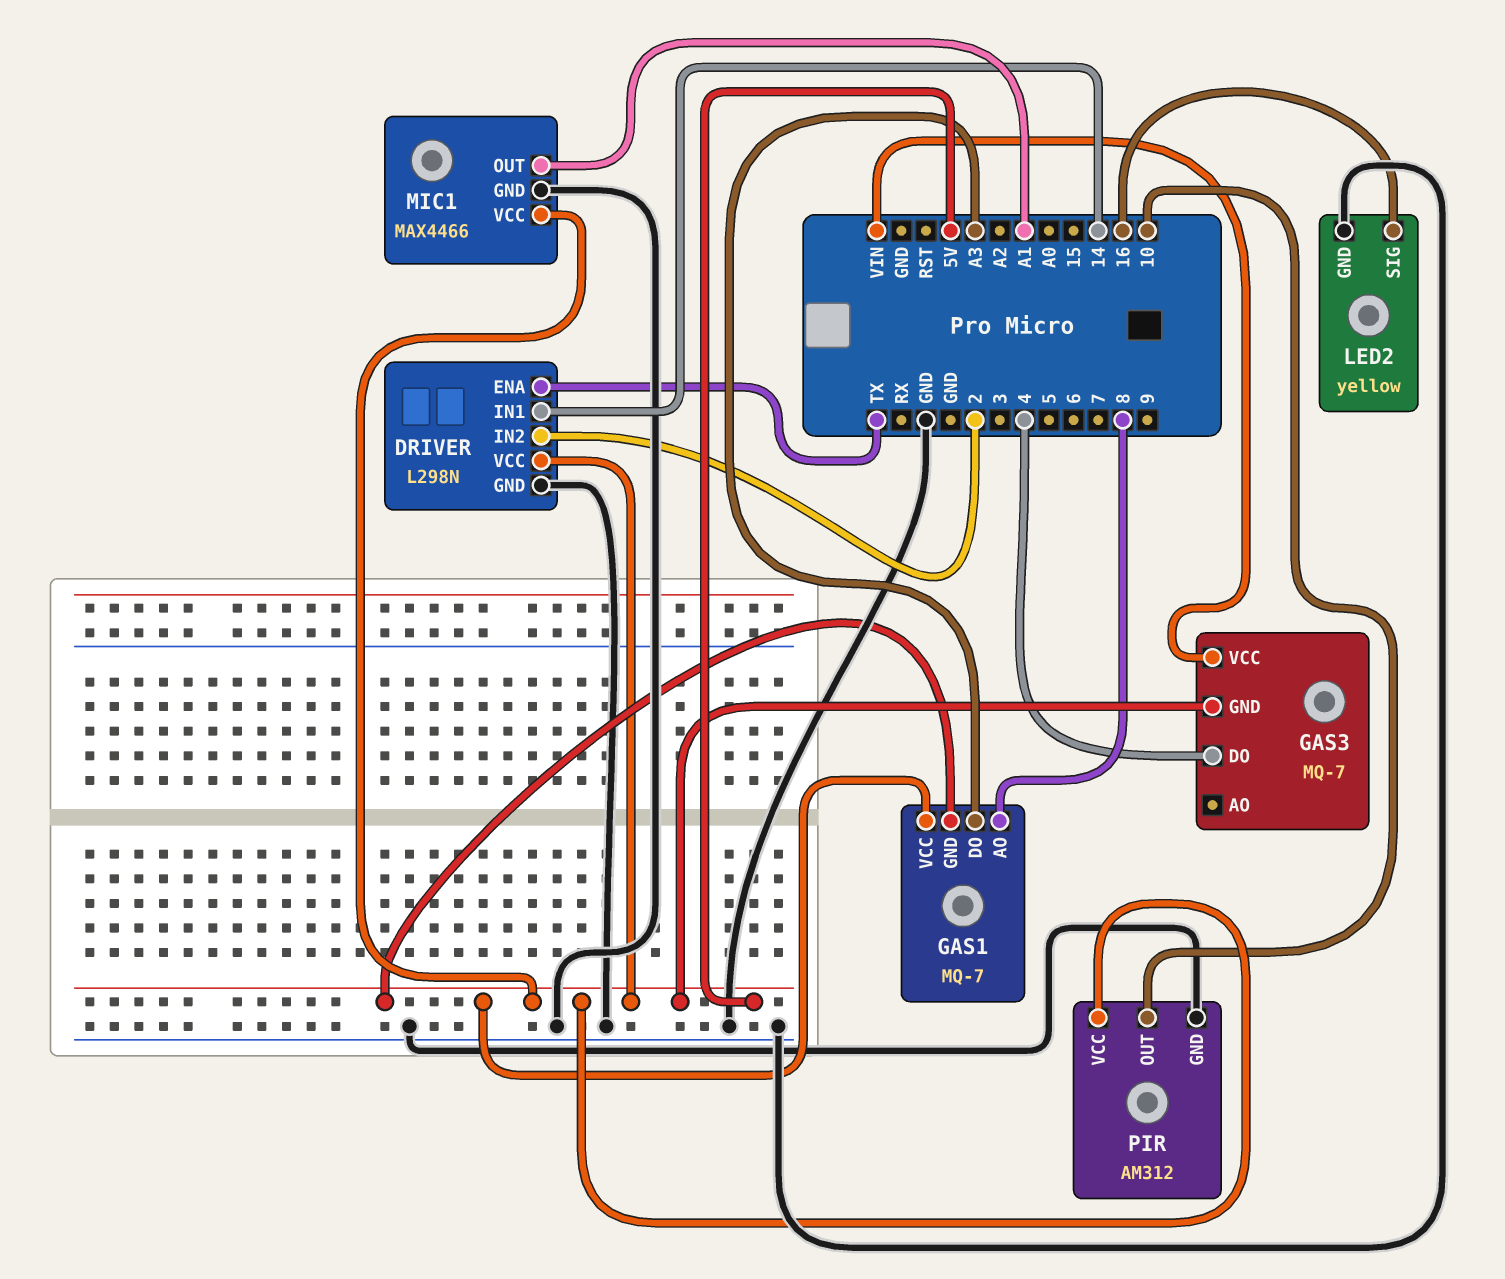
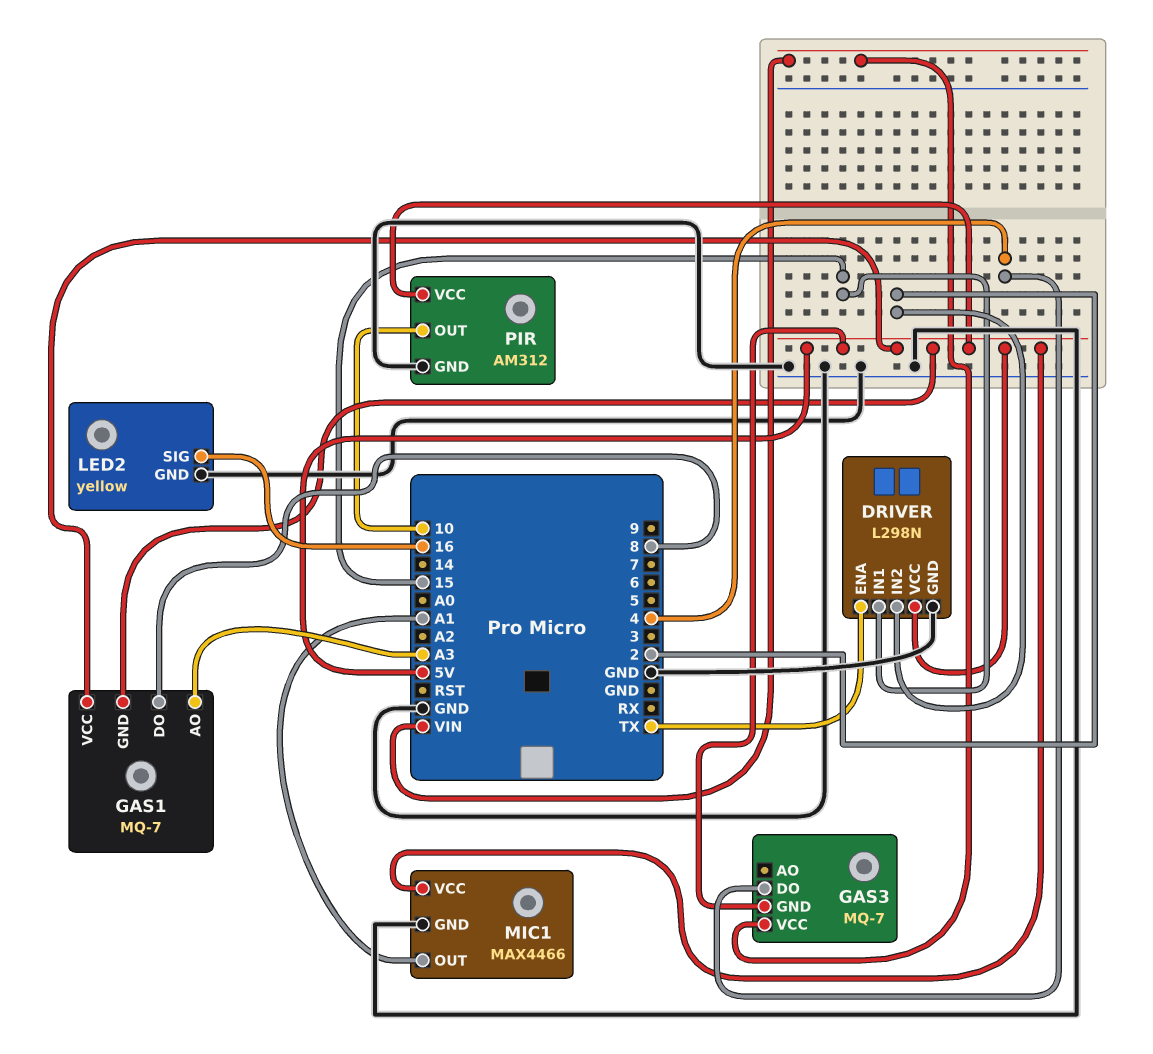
DRIVER pin IN1: 14 -> 15
GAS1 pin AO: 8 -> A3
GAS1 pin DO: A3 -> 8

